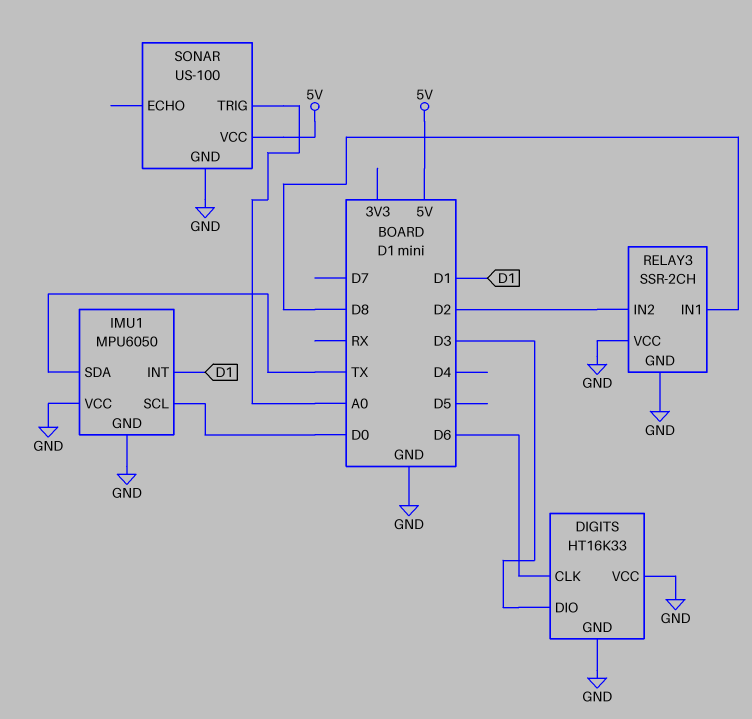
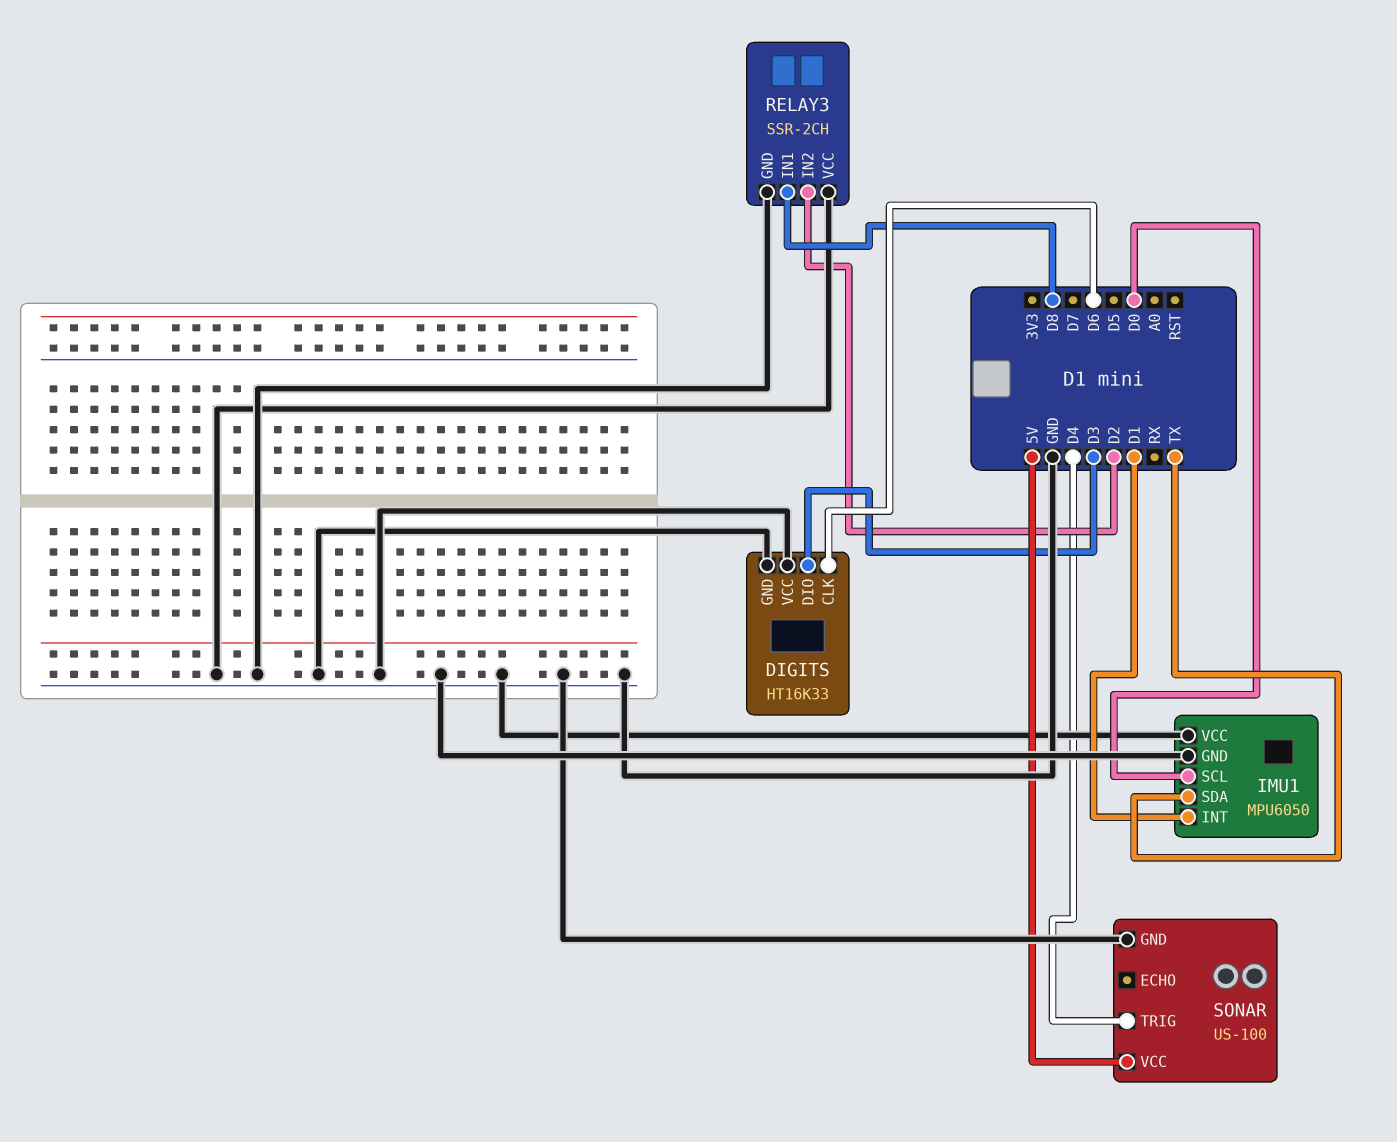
SONAR pin TRIG: A0 -> D4

